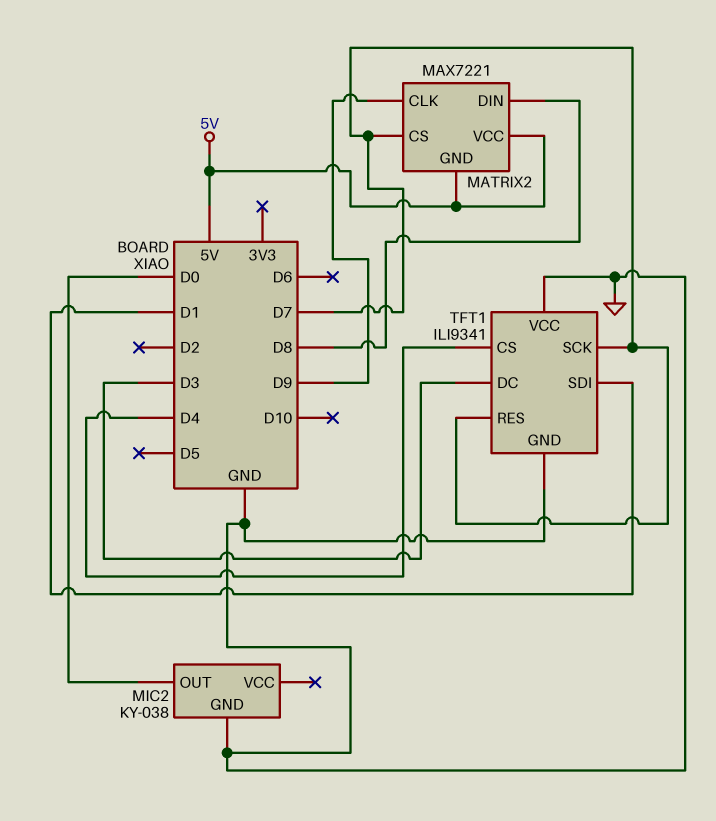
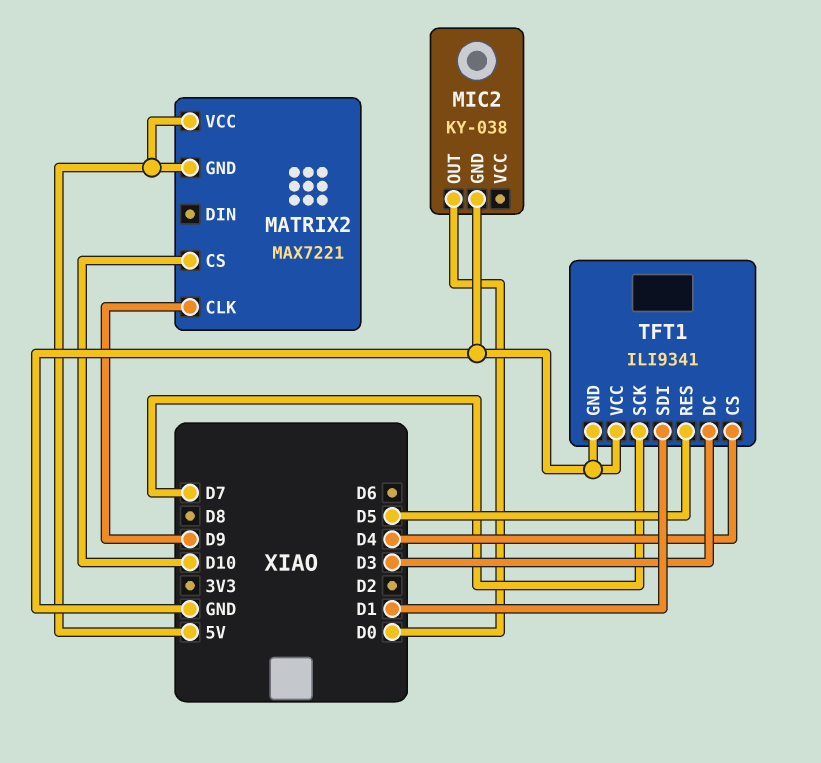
MATRIX2 pin CS: D7 -> D10
MATRIX2 pin DIN: D8 -> none
TFT1 pin RES: D7 -> D5

